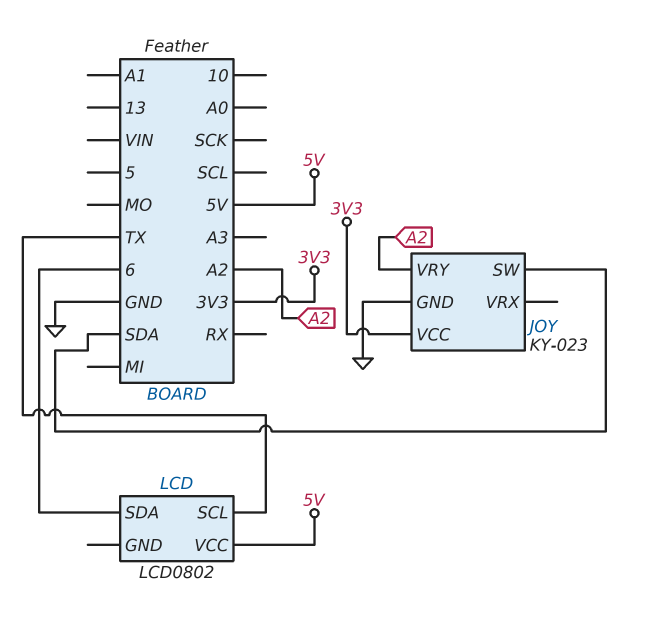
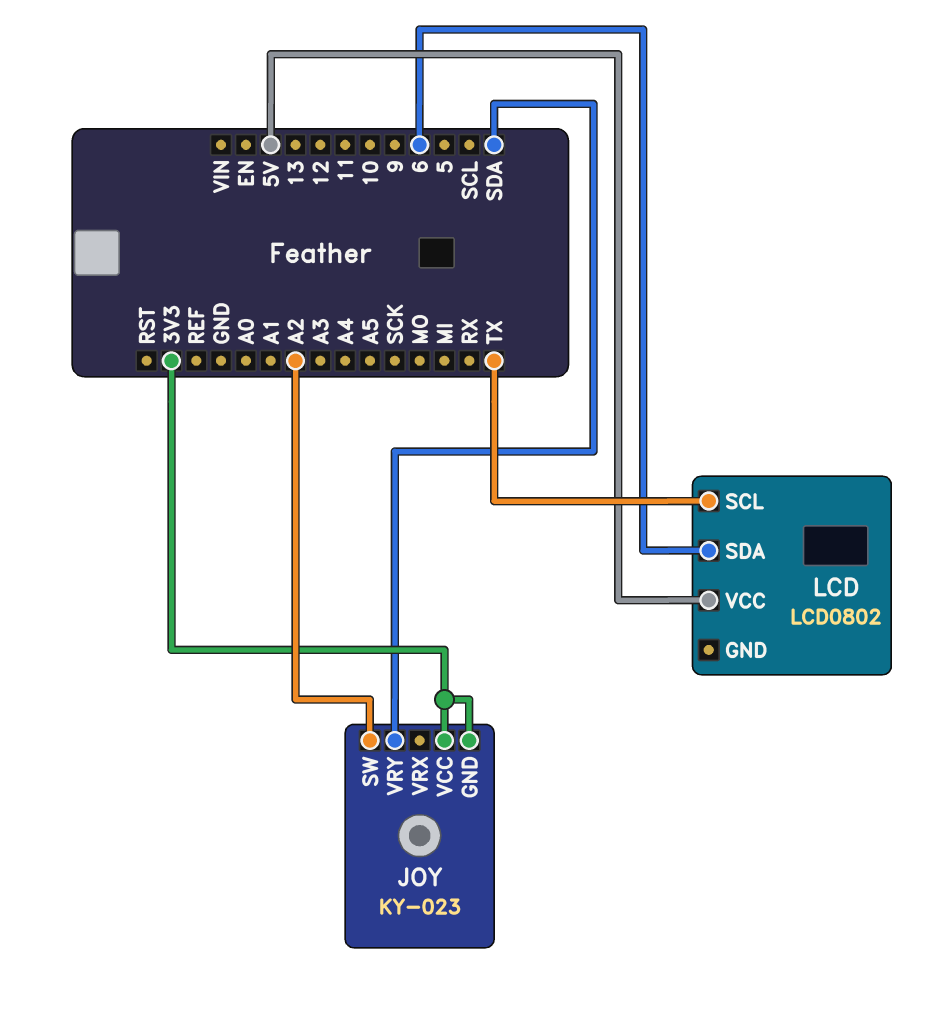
JOY pin GND: GND -> 3V3
JOY pin SW: SDA -> A2
JOY pin VRY: A2 -> SDA

